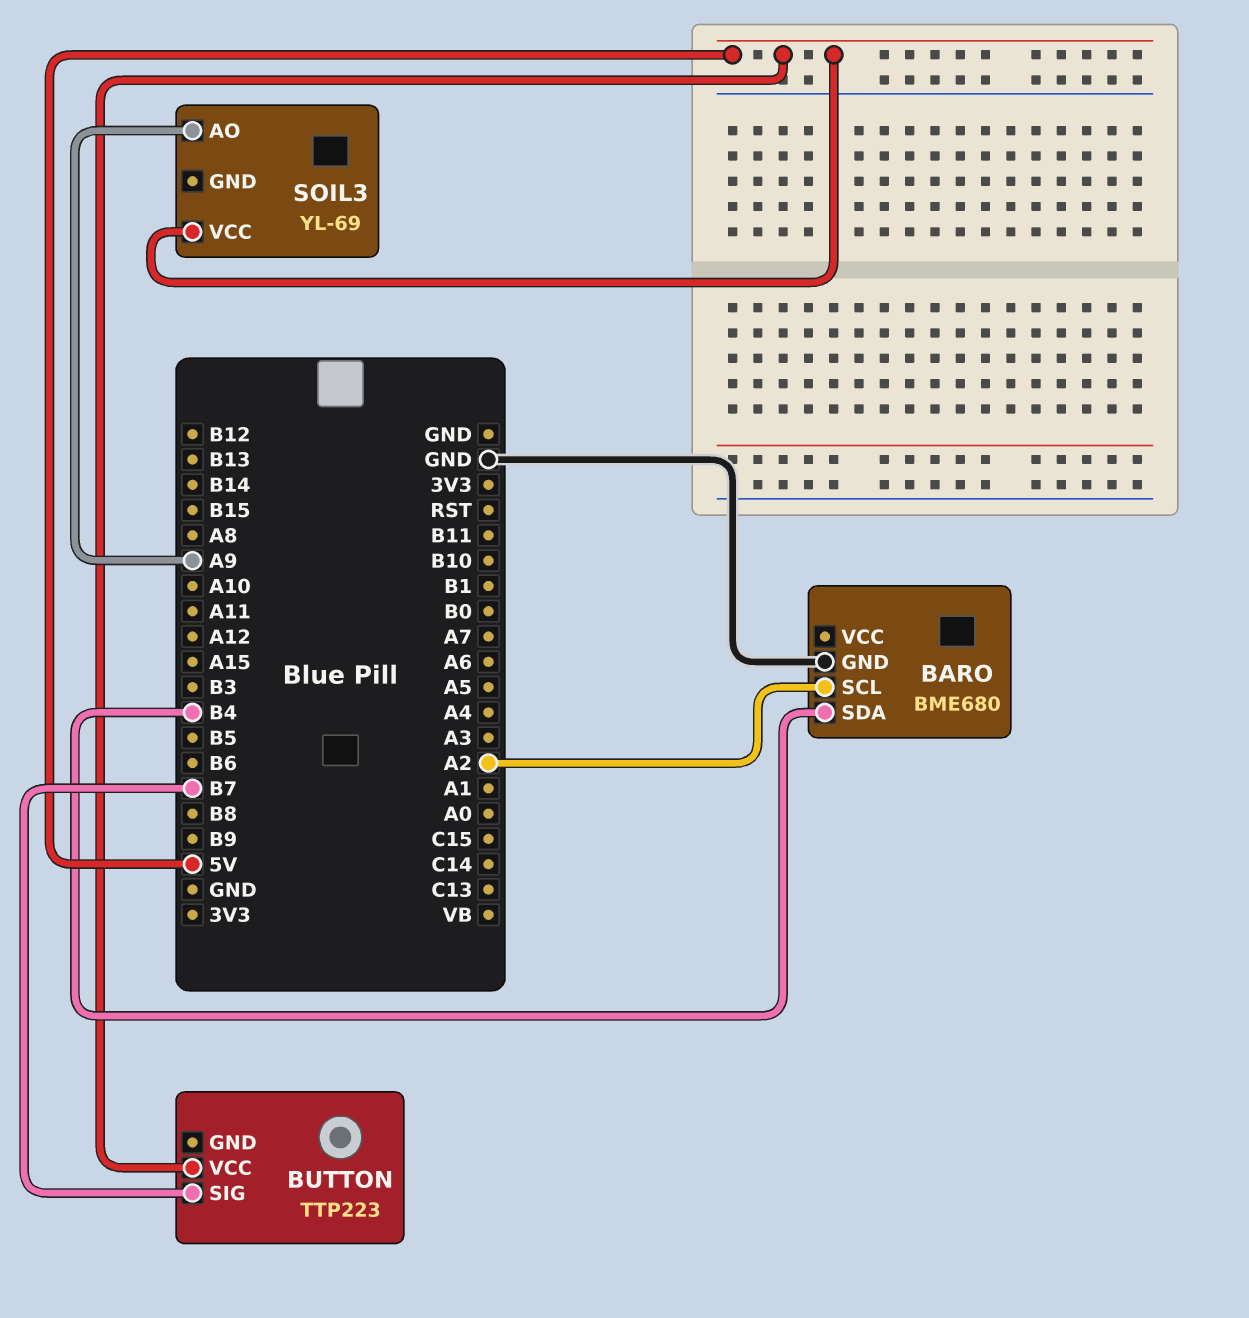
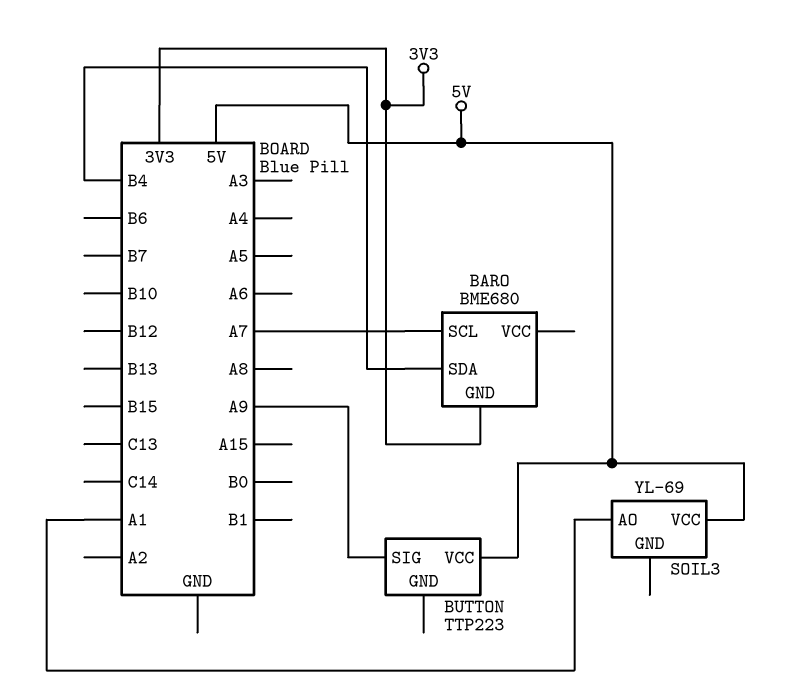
BARO pin GND: GND -> 3V3
BARO pin SCL: A2 -> A7
BUTTON pin SIG: B7 -> A9
SOIL3 pin AO: A9 -> A1

